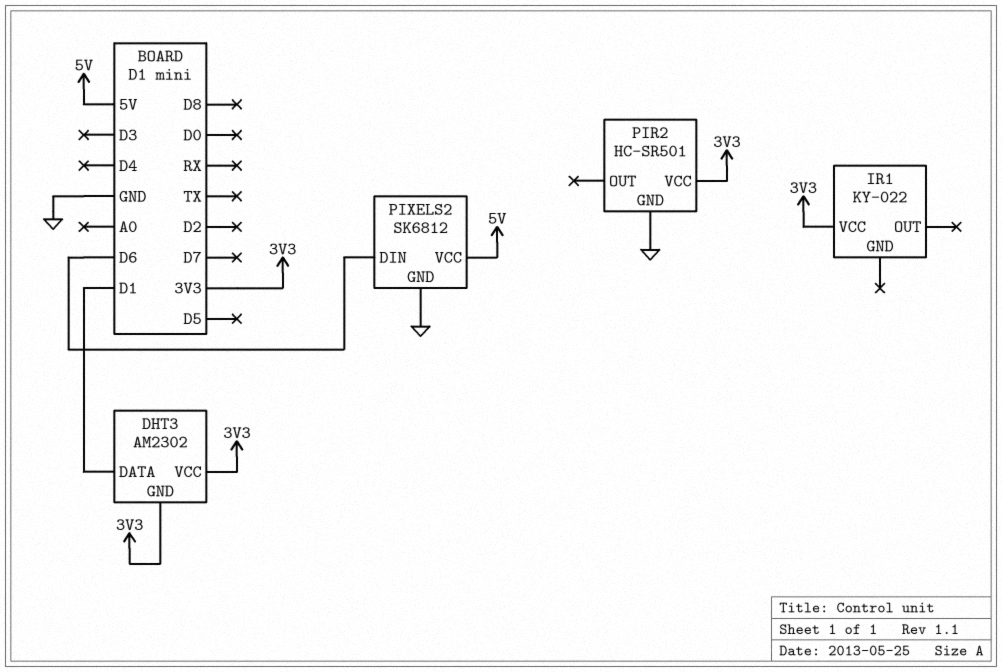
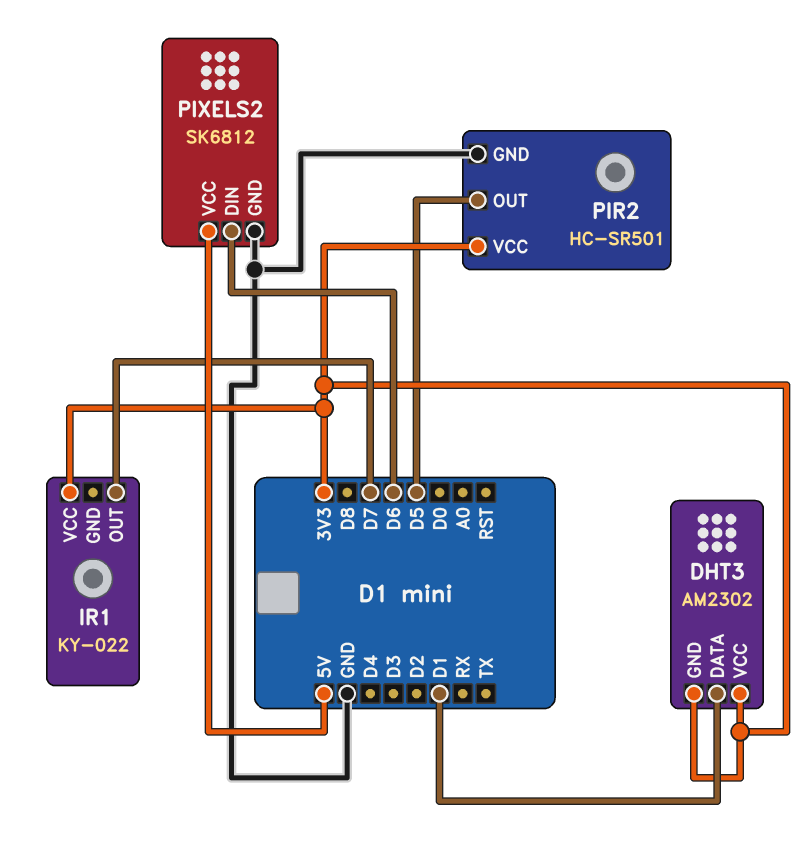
IR1 pin OUT: none -> D7
PIR2 pin OUT: none -> D5

